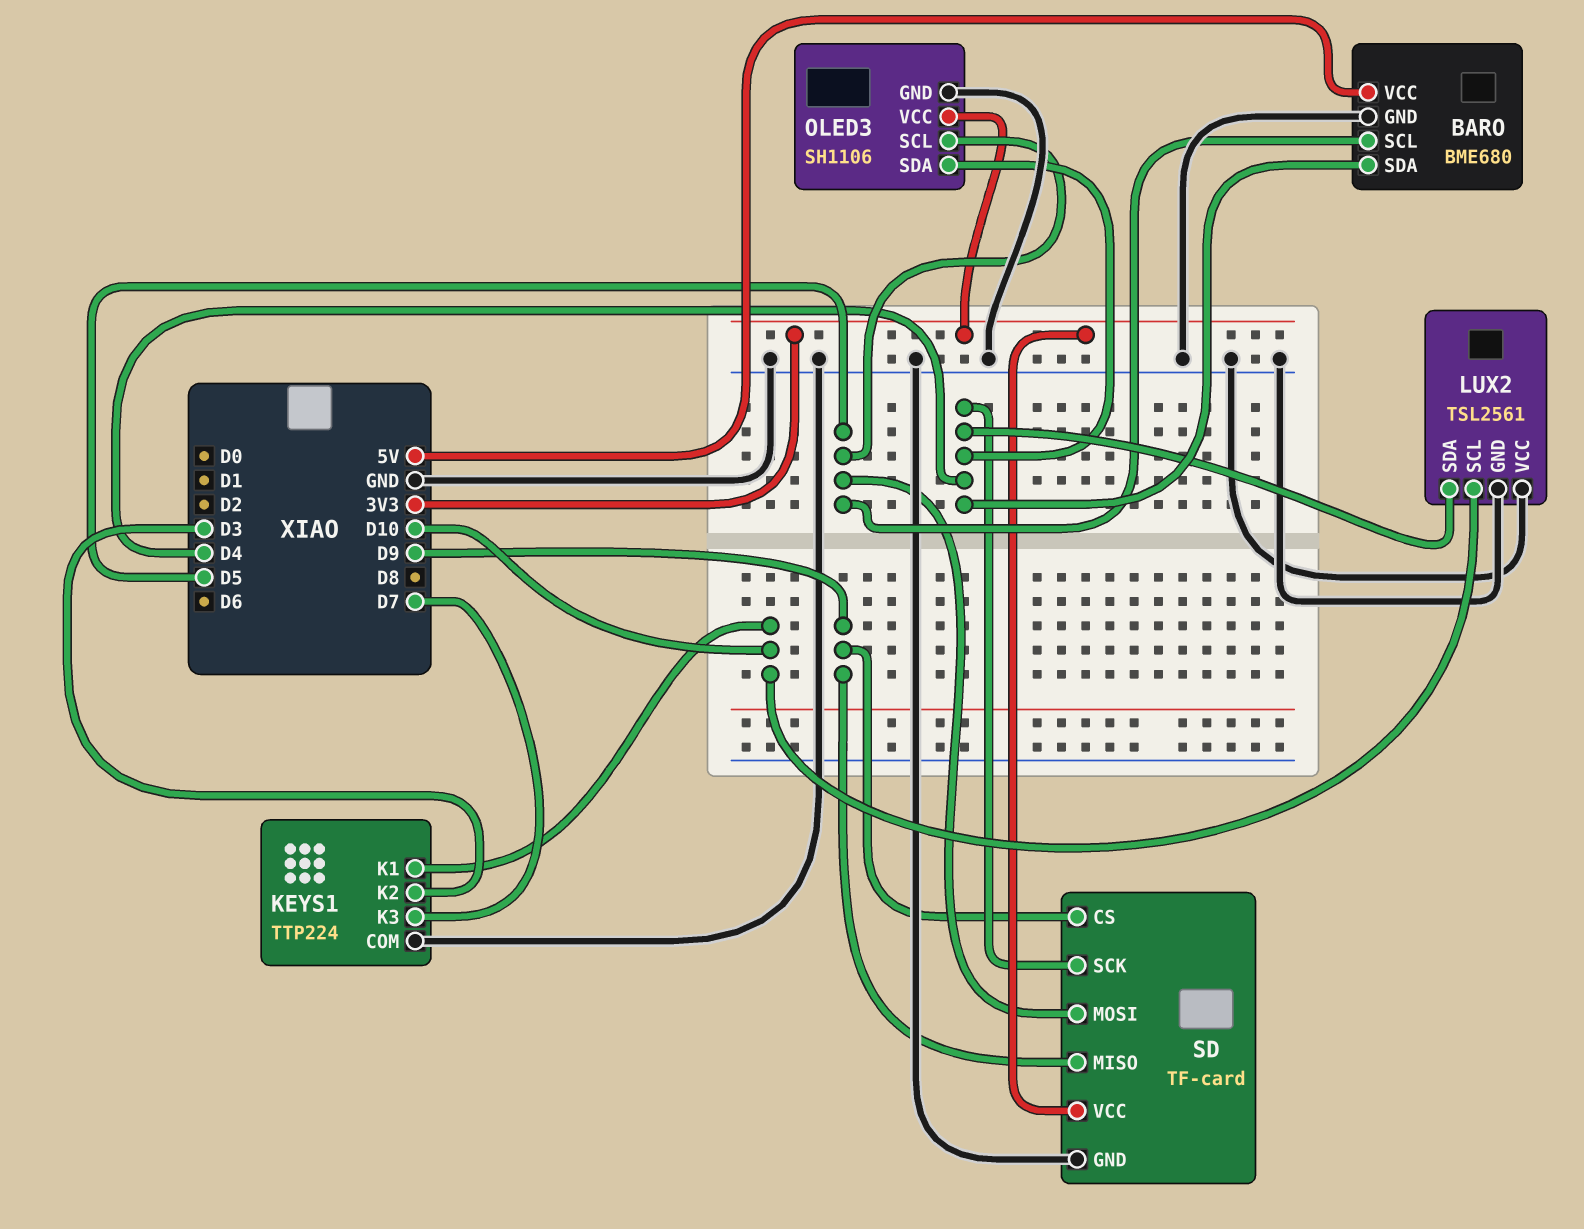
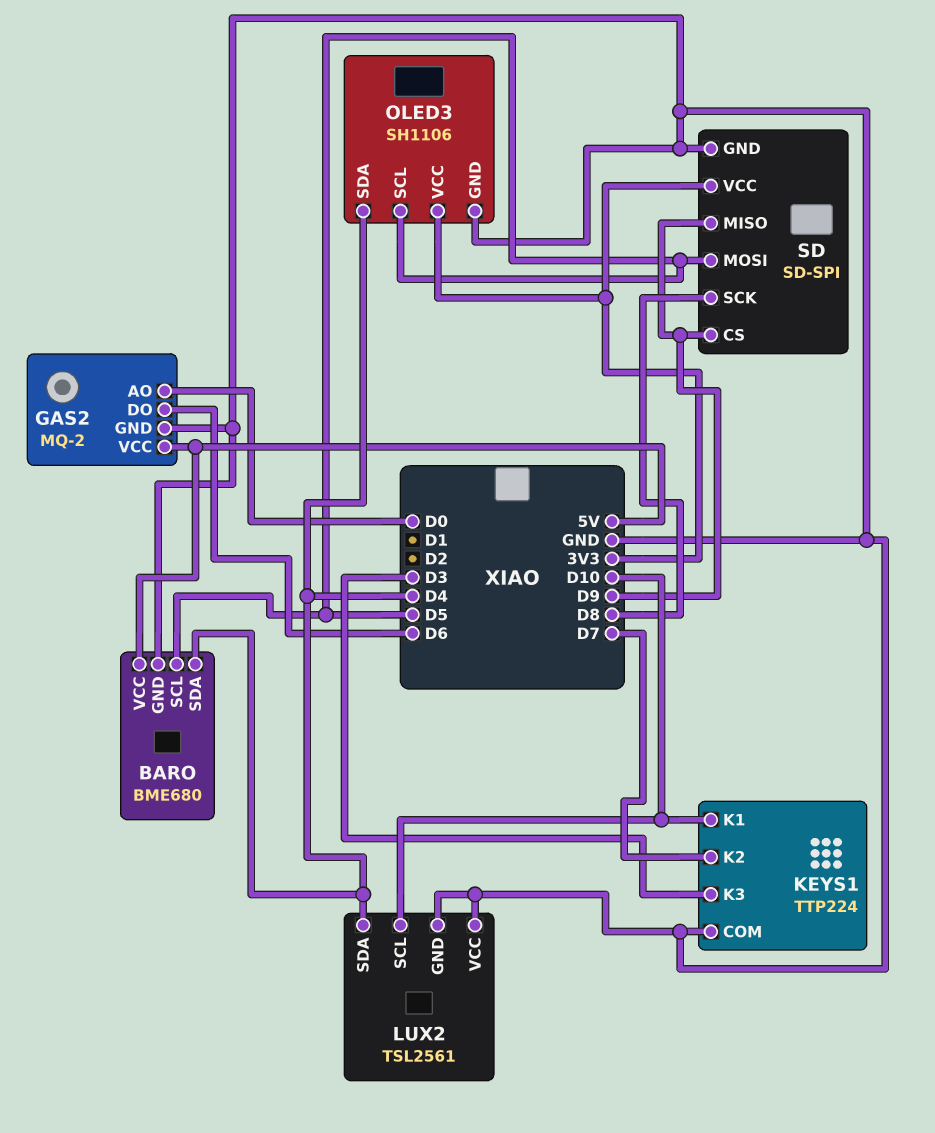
GAS2: none -> MQ-2
GAS2 pin AO: none -> D0
GAS2 pin DO: none -> D6
GAS2 pin GND: none -> GND
GAS2 pin VCC: none -> 5V
KEYS1 pin K2: D3 -> D7
KEYS1 pin K3: D7 -> D3
SD: TF-card -> SD-SPI
SD pin SCK: D4 -> D8

